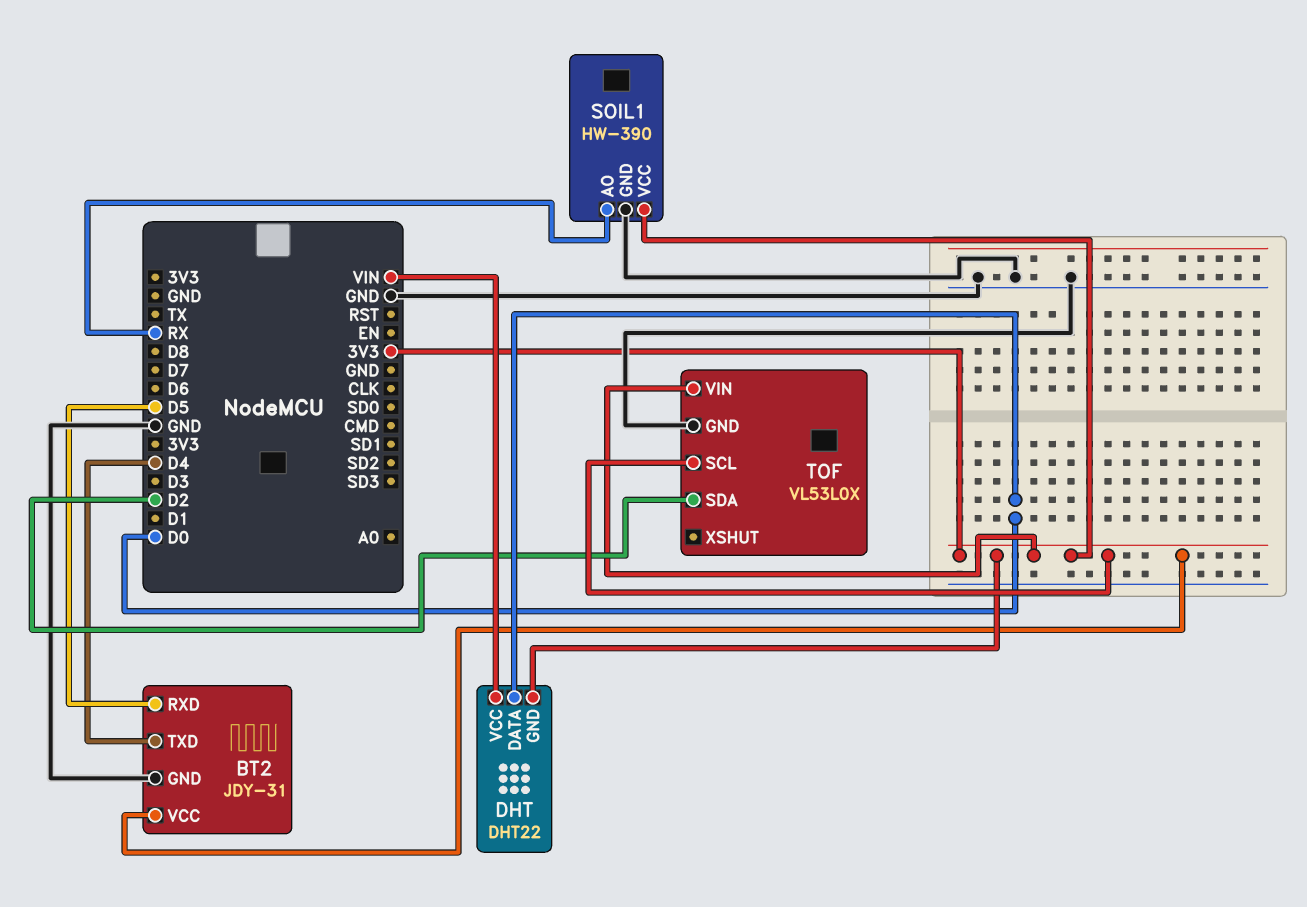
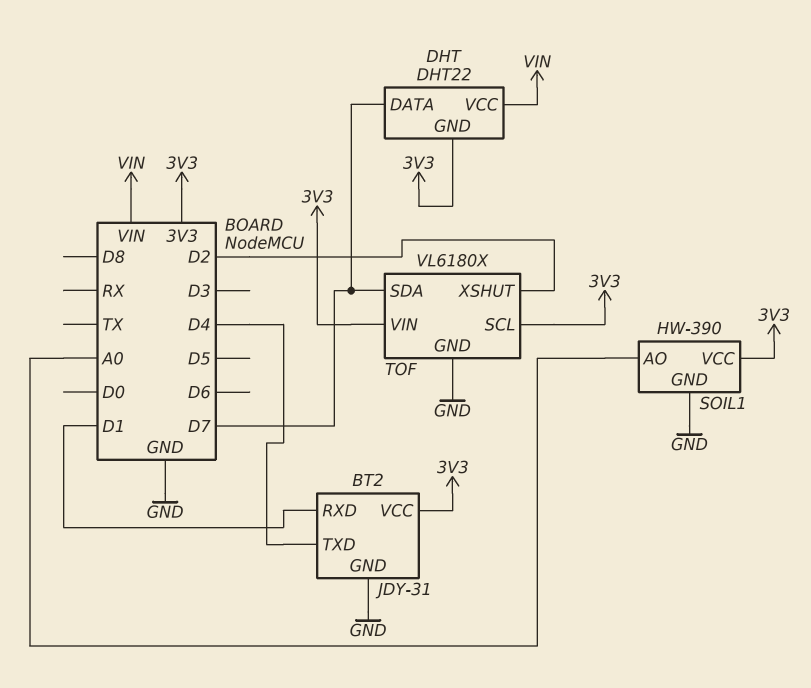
BT2 pin RXD: D5 -> D1
DHT pin DATA: D0 -> D7
SOIL1 pin AO: RX -> A0
TOF: VL53L0X -> VL6180X
TOF pin SDA: D2 -> D7
TOF pin XSHUT: none -> D2

